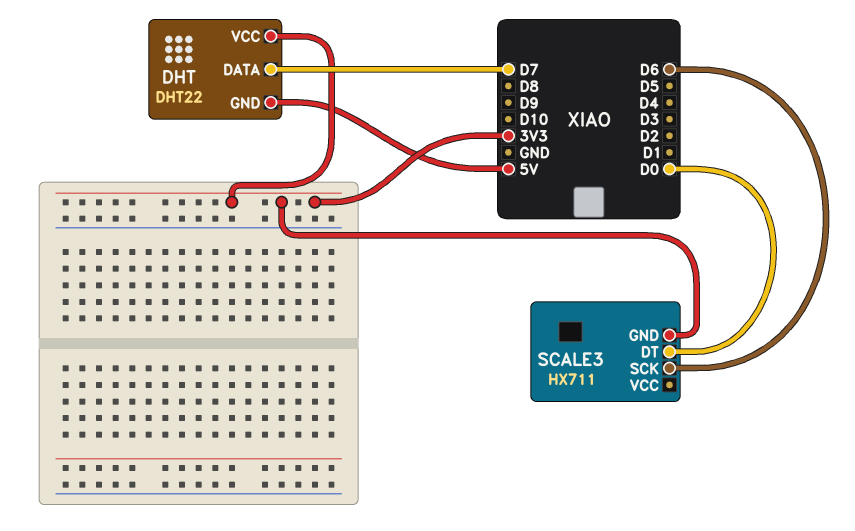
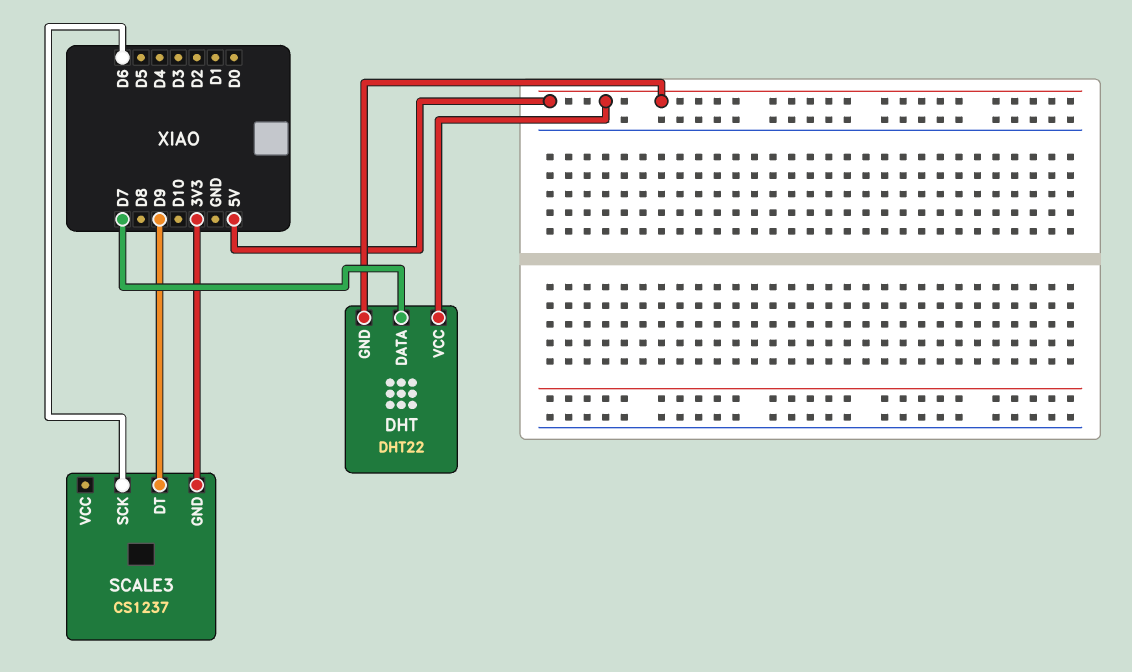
DHT pin VCC: 3V3 -> 5V
SCALE3: HX711 -> CS1237
SCALE3 pin DT: D0 -> D9

